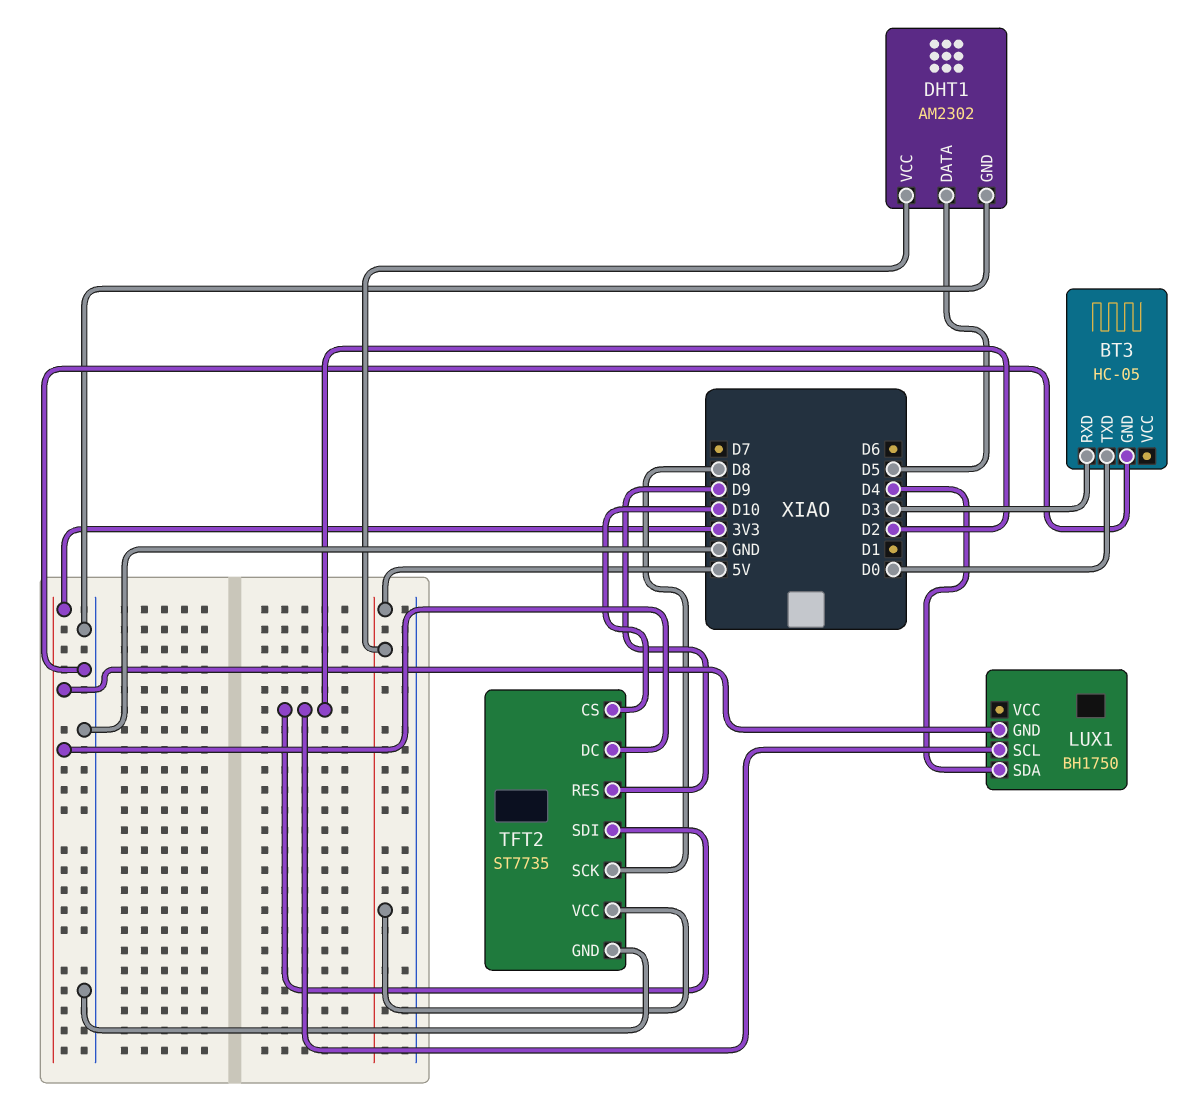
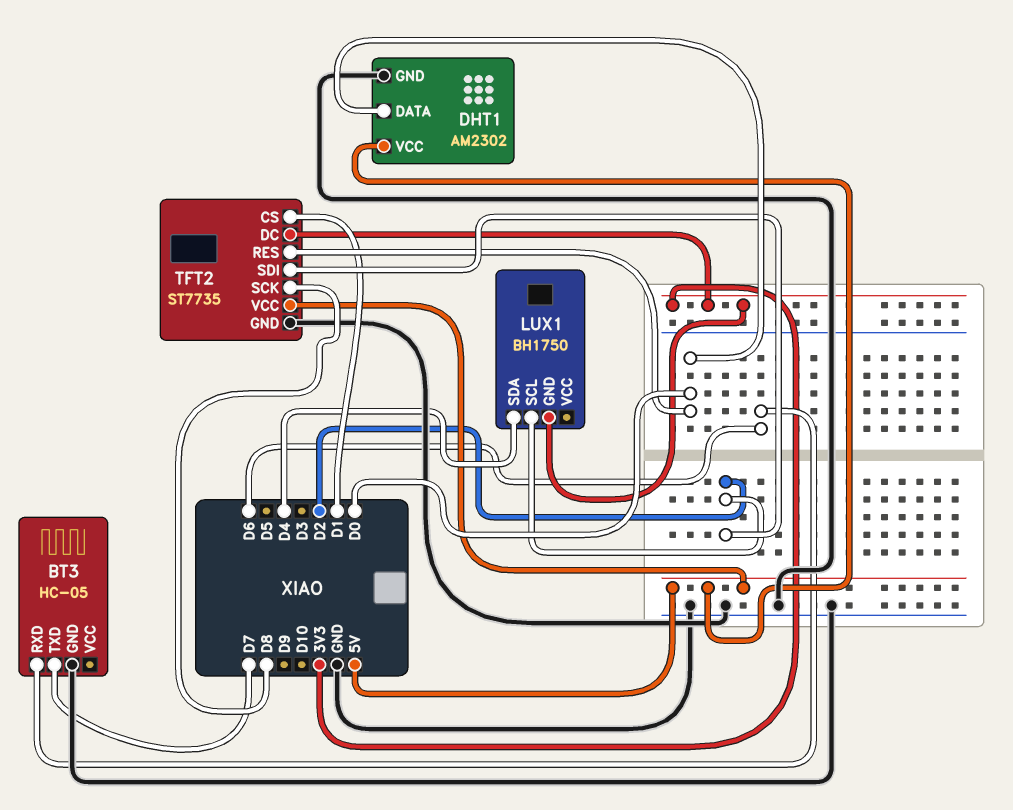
BT3 pin RXD: D3 -> D6
BT3 pin TXD: D0 -> D7
DHT1 pin DATA: D5 -> D0
TFT2 pin CS: D10 -> D1
TFT2 pin RES: D9 -> D0

